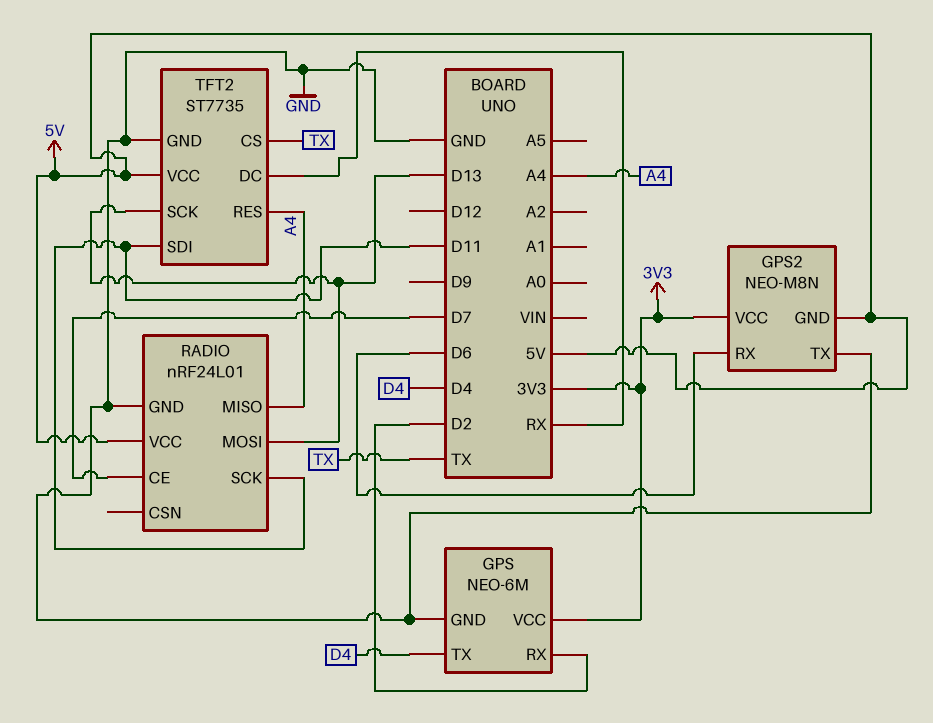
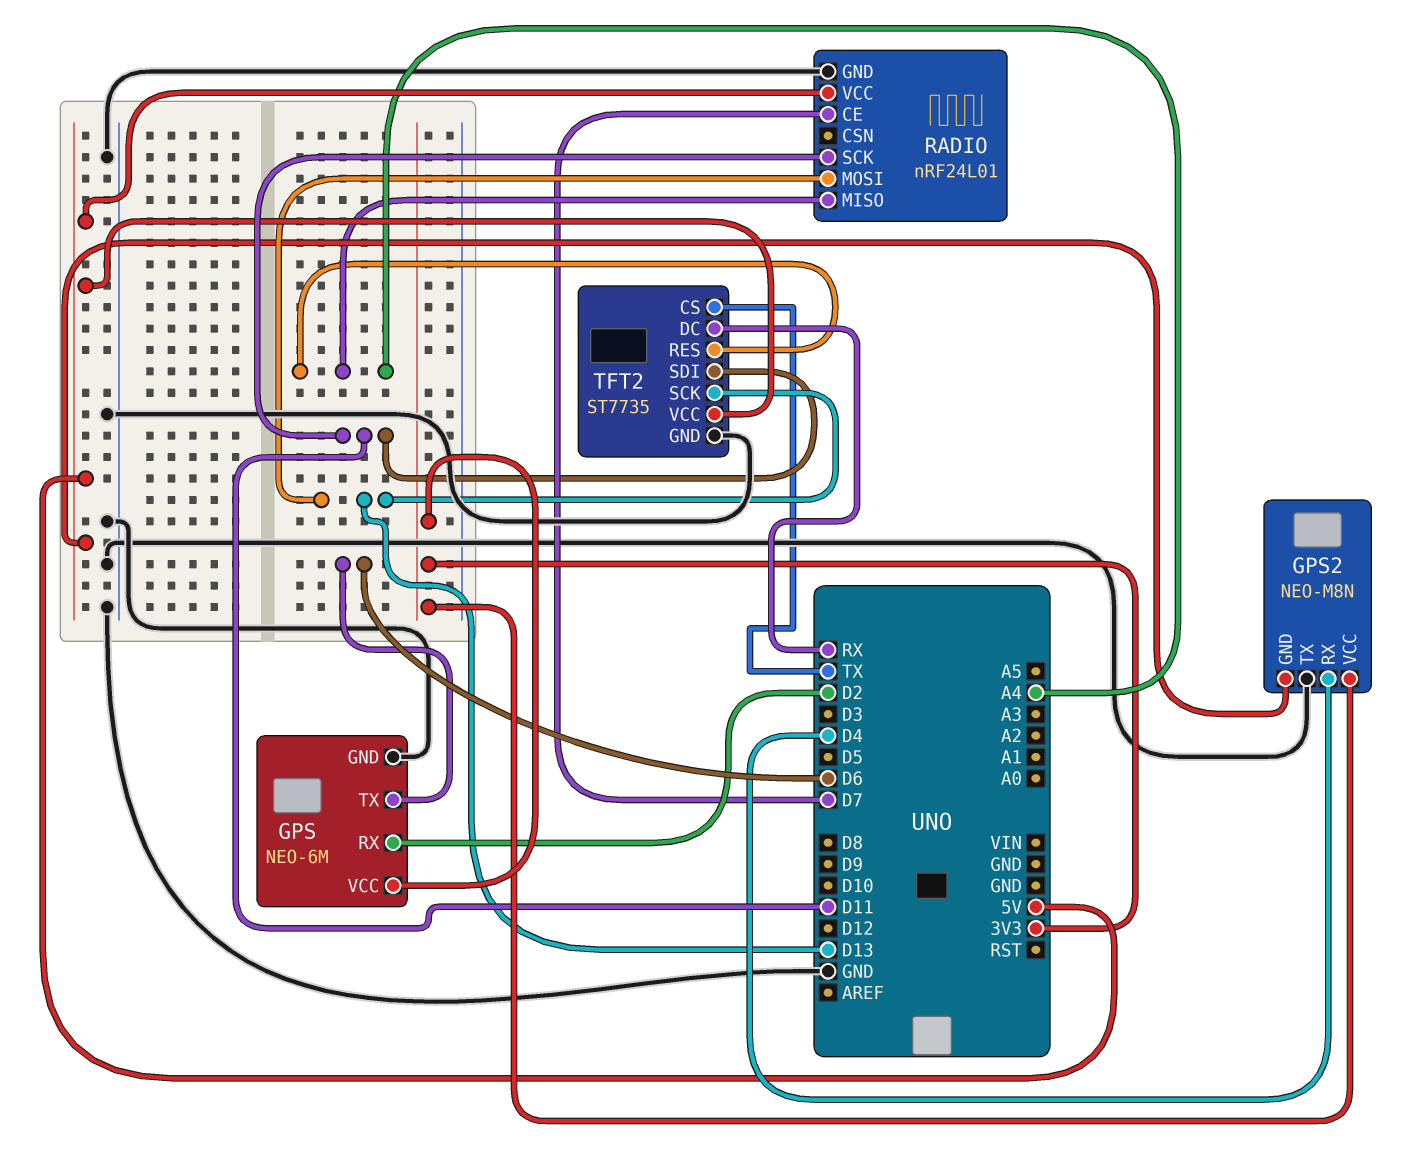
GPS pin TX: D4 -> D6
GPS2 pin RX: D6 -> D4

